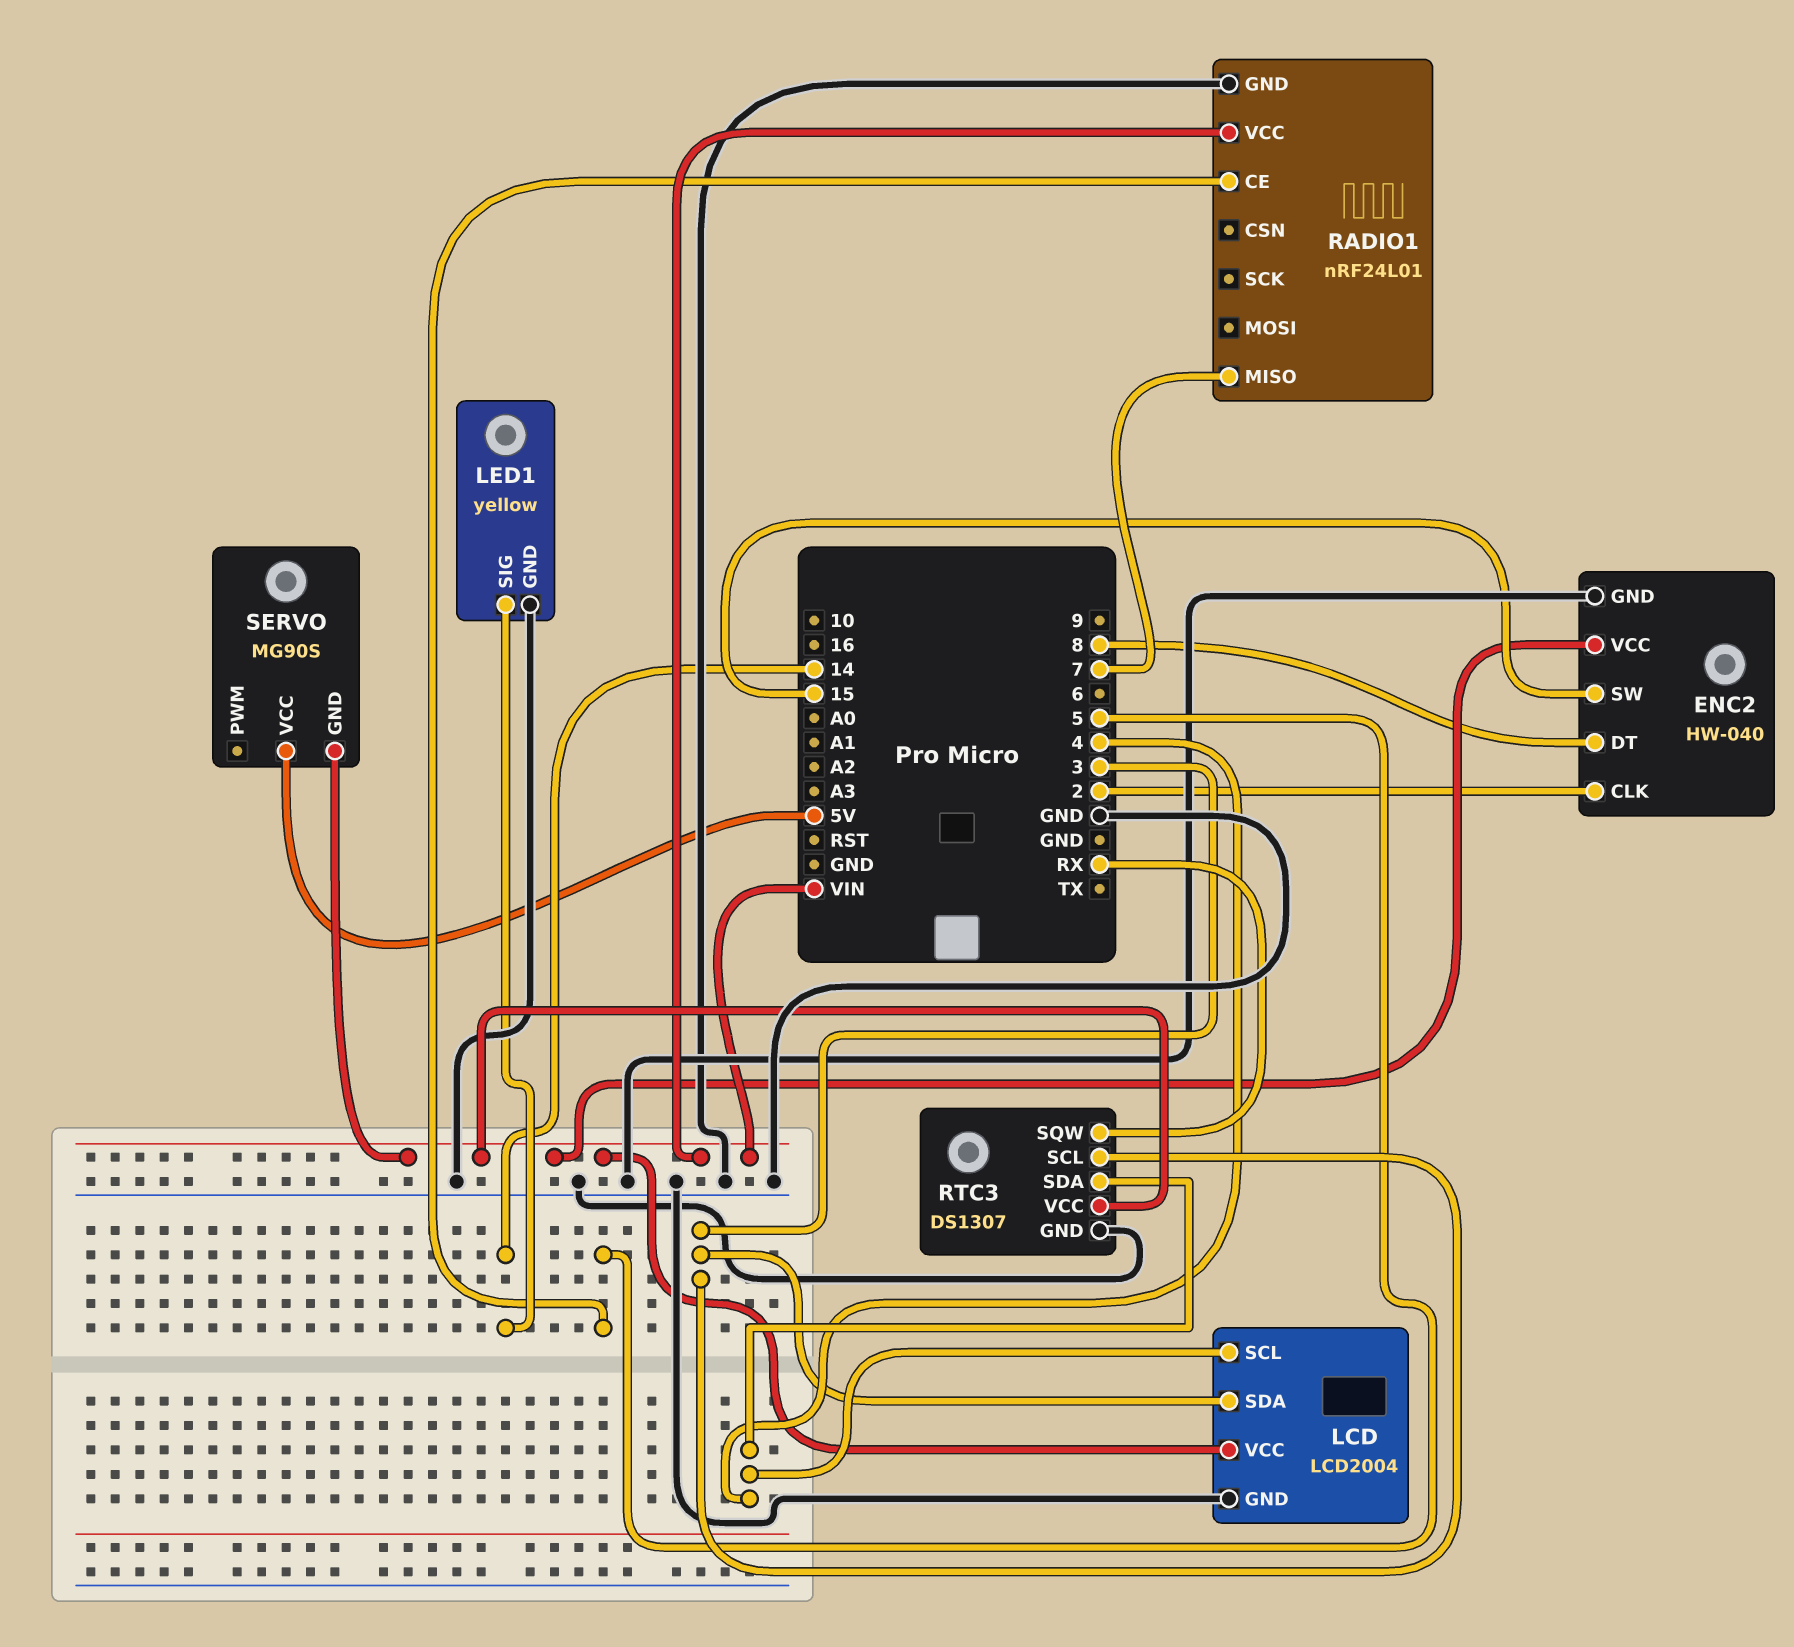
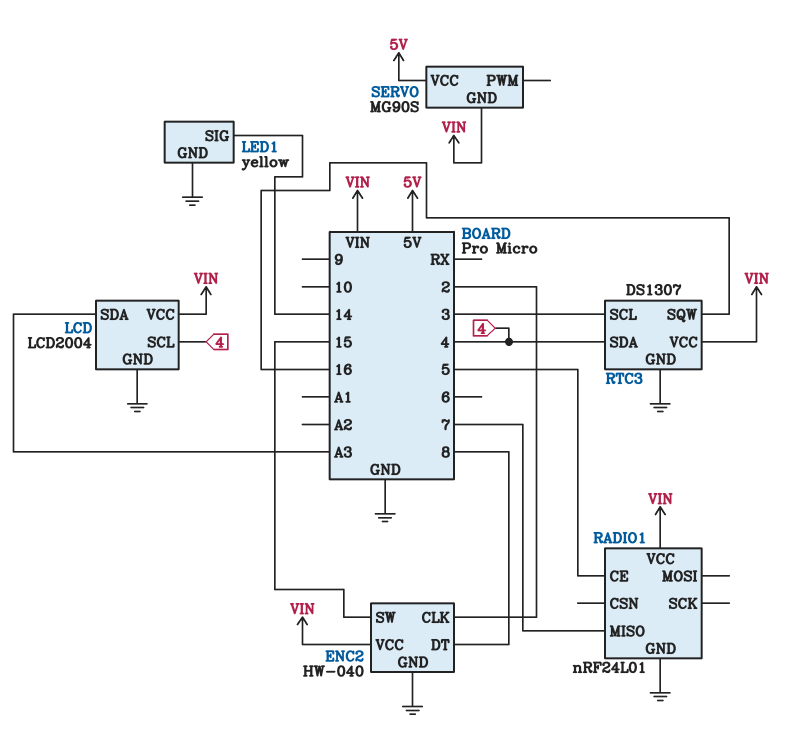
LCD pin SDA: 3 -> A3
RTC3 pin SQW: RX -> 16

